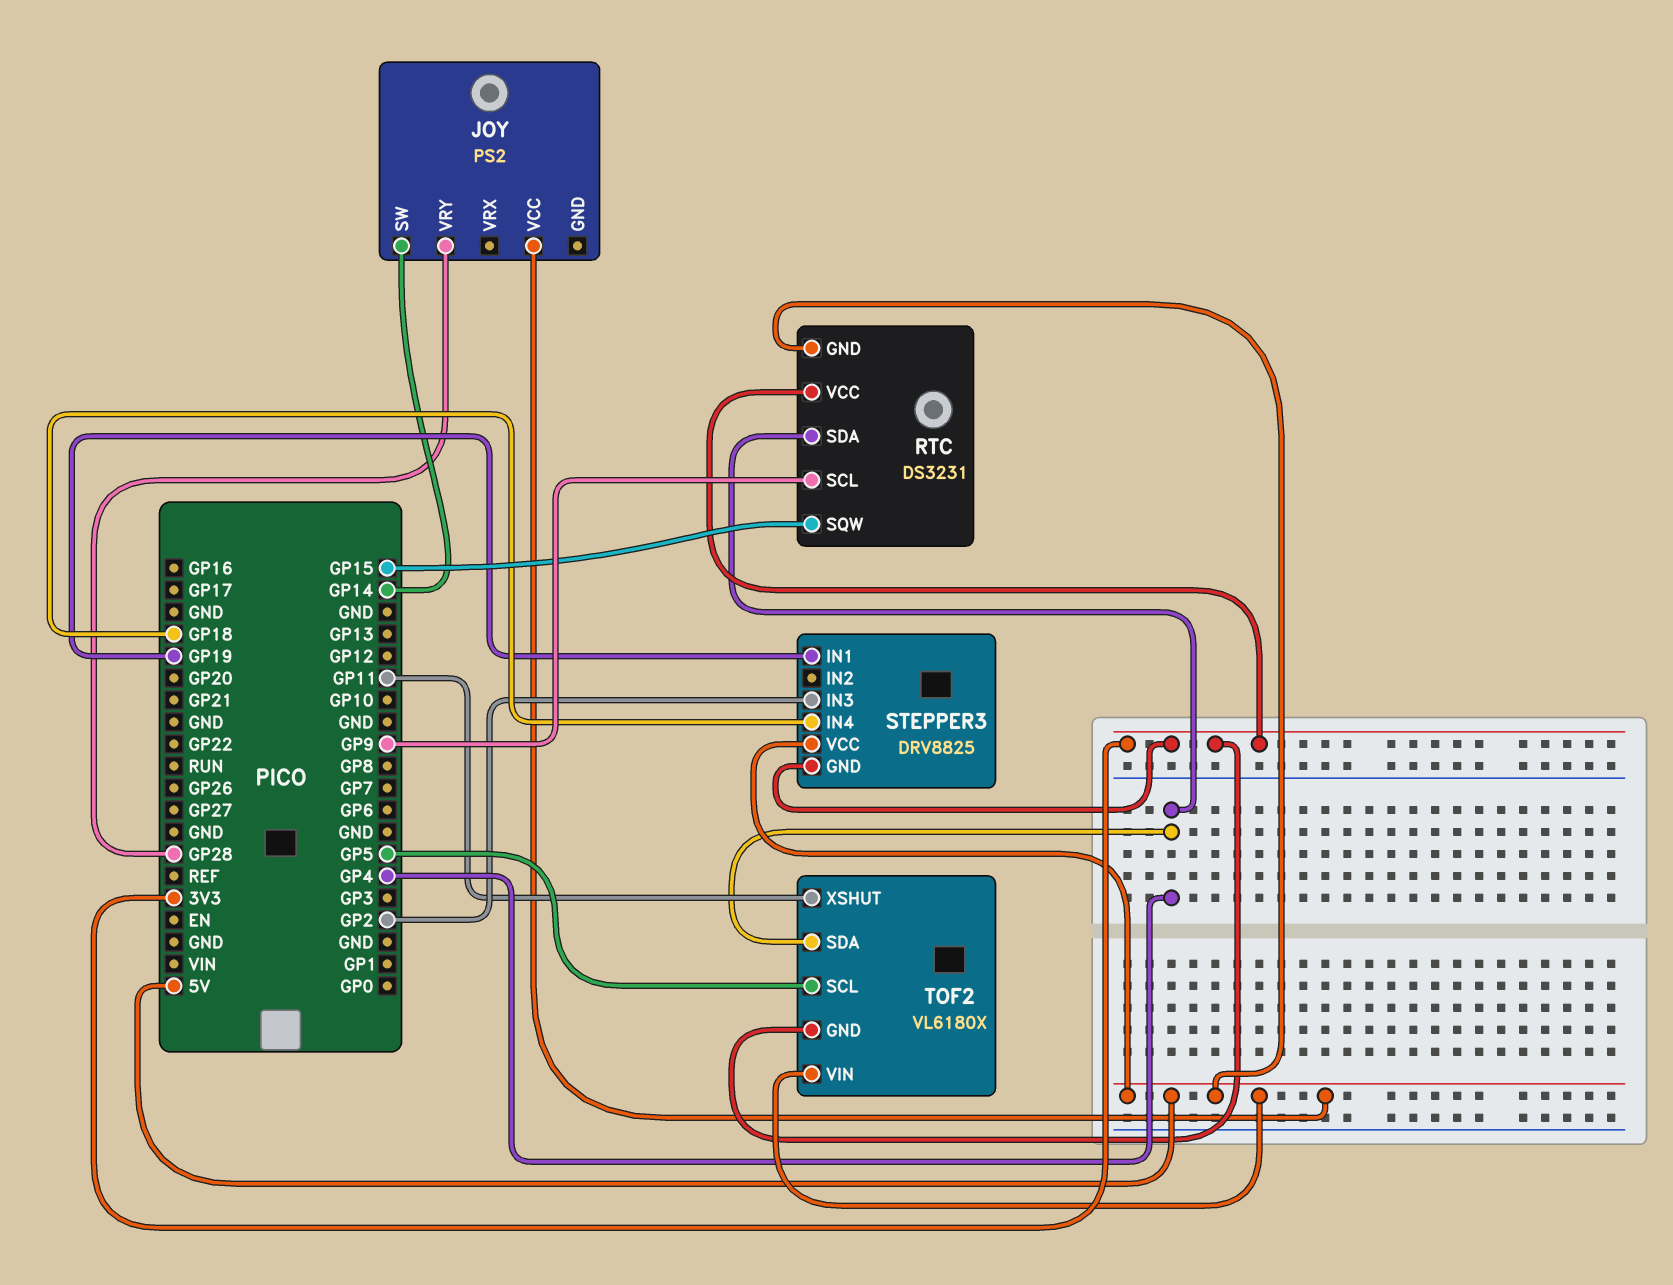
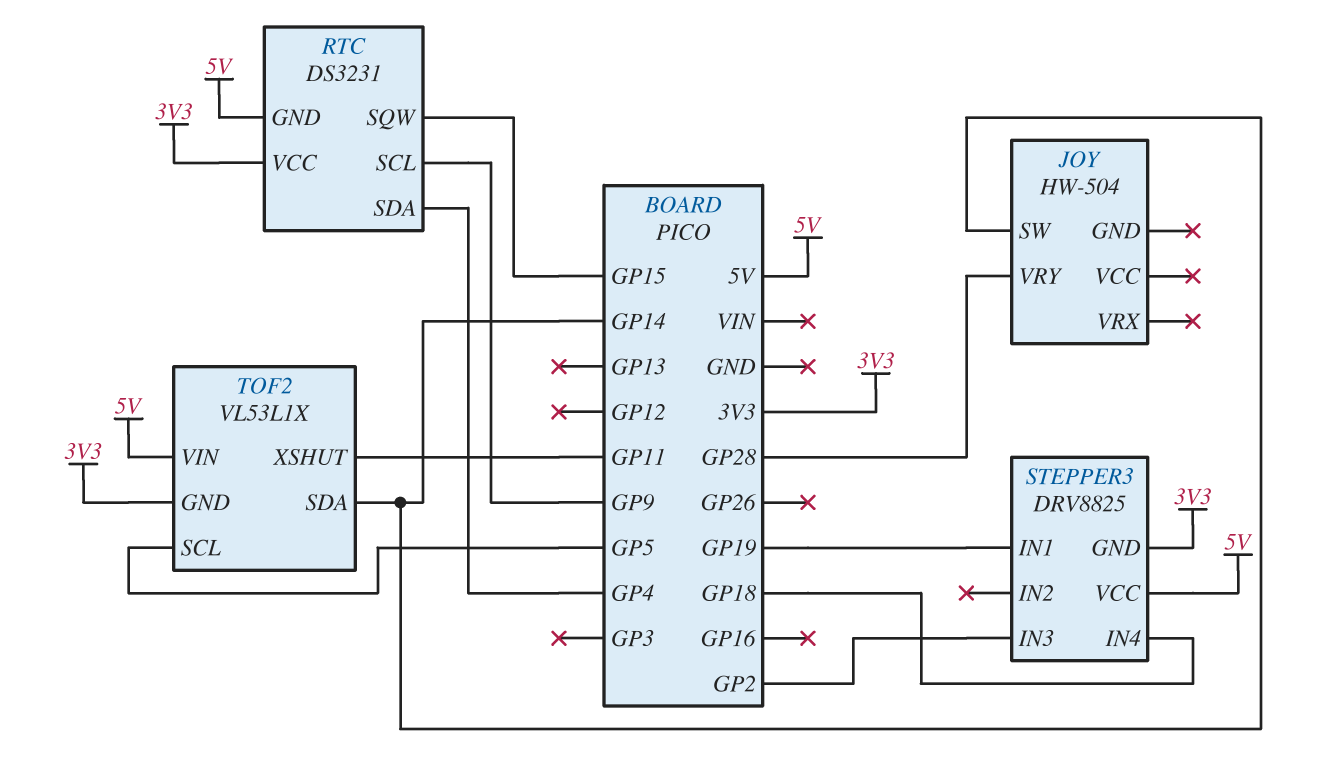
JOY: PS2 -> HW-504
JOY pin VCC: 5V -> none
TOF2: VL6180X -> VL53L1X
TOF2 pin SDA: GP4 -> GP14

